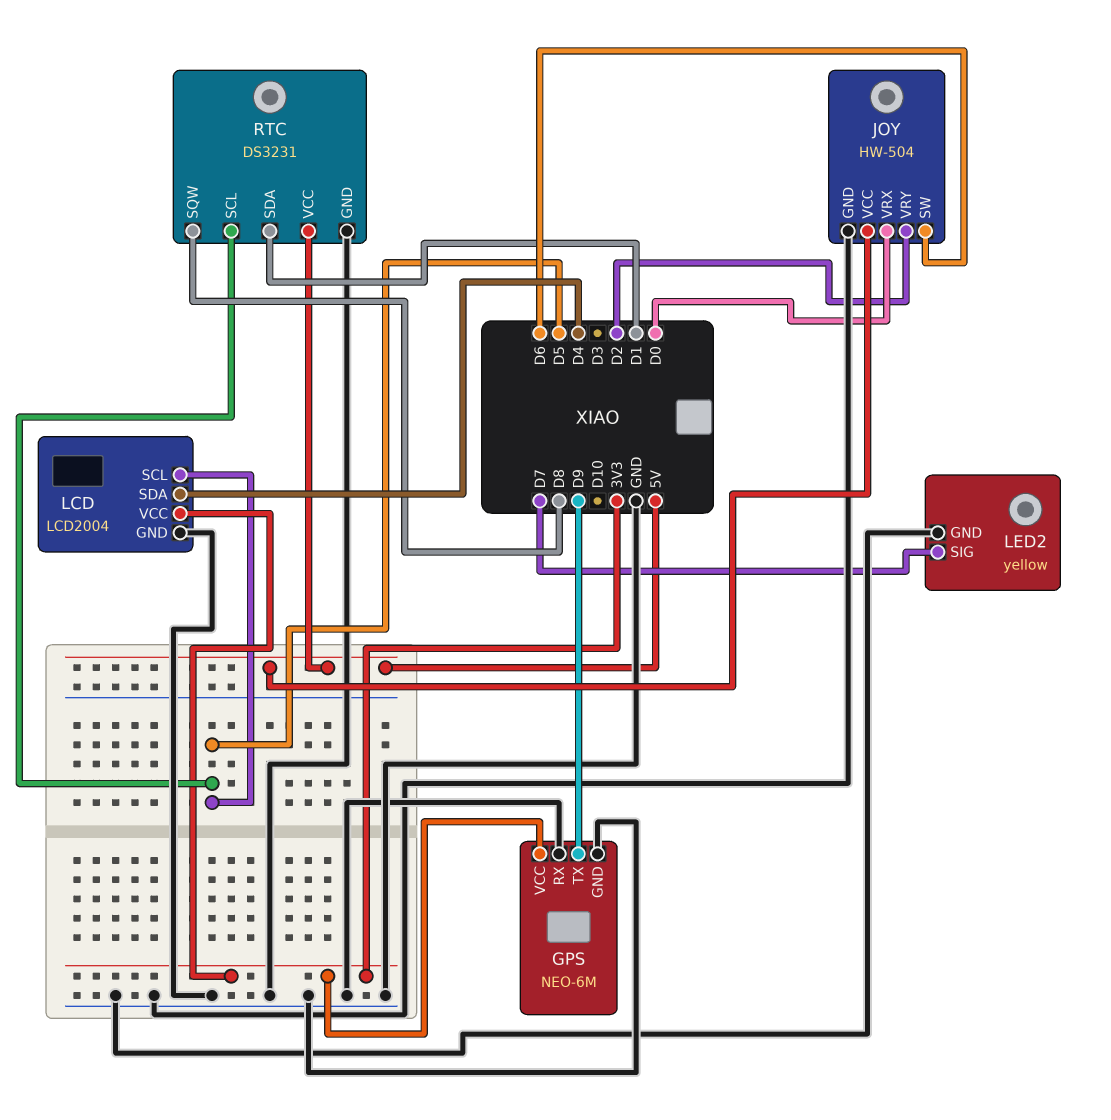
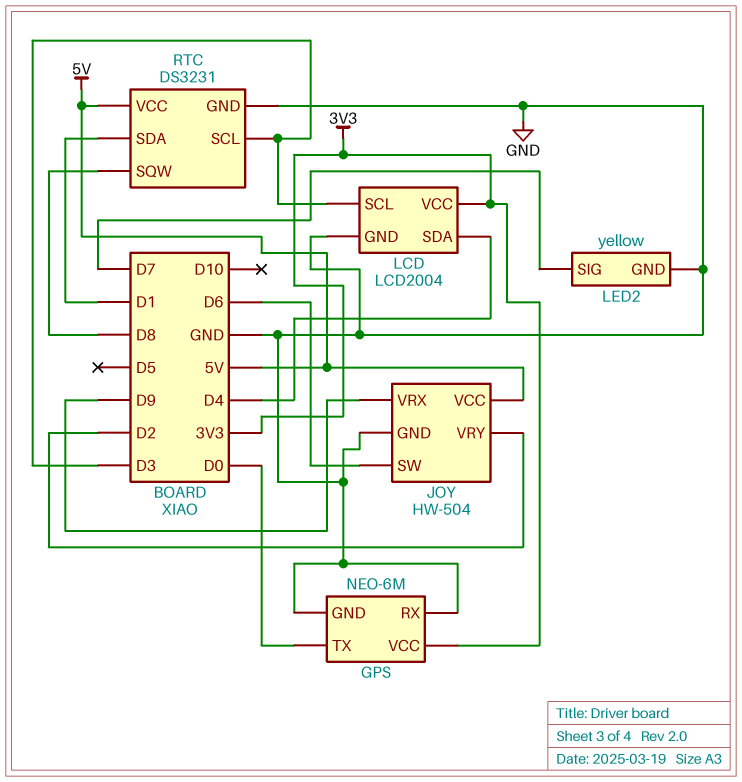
GPS pin TX: D9 -> D0
JOY pin VRX: D0 -> D9
LCD pin SCL: D5 -> D3
RTC pin SCL: D5 -> D3

